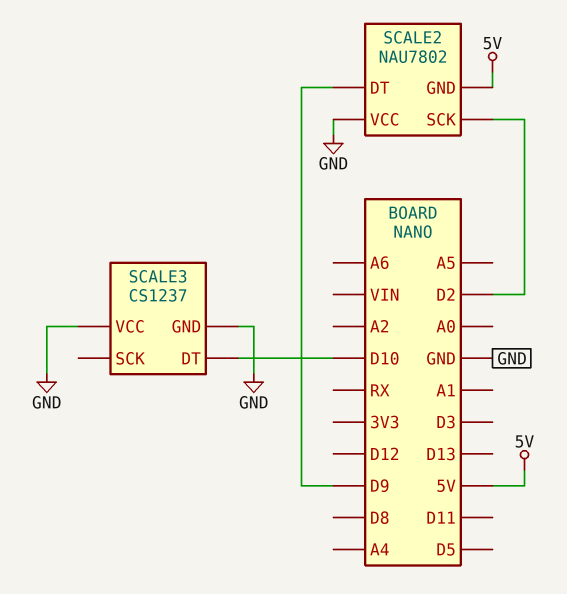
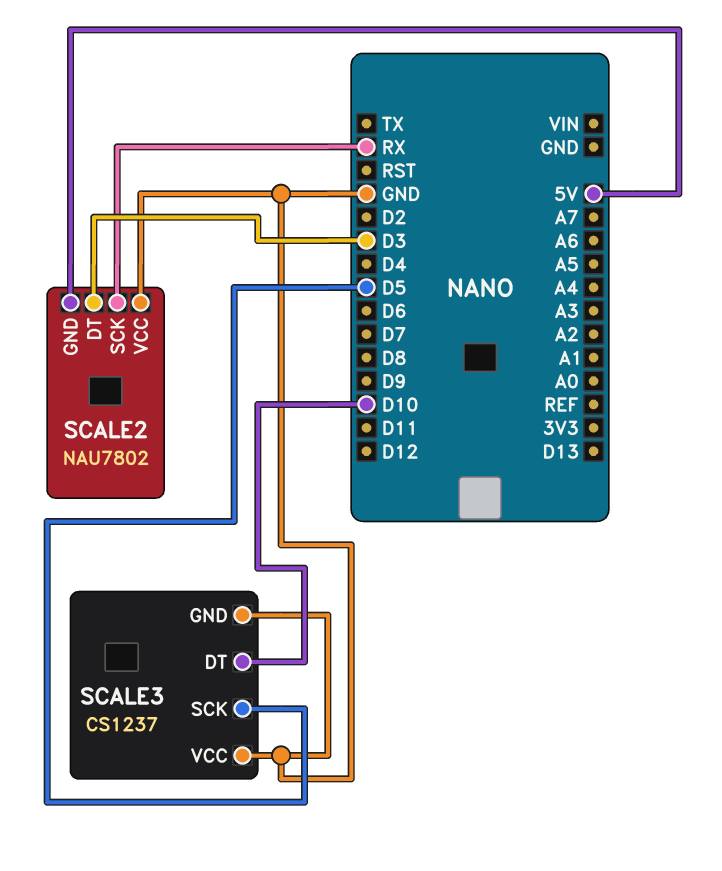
SCALE2 pin DT: D9 -> D3
SCALE2 pin SCK: D2 -> RX
SCALE3 pin SCK: none -> D5

